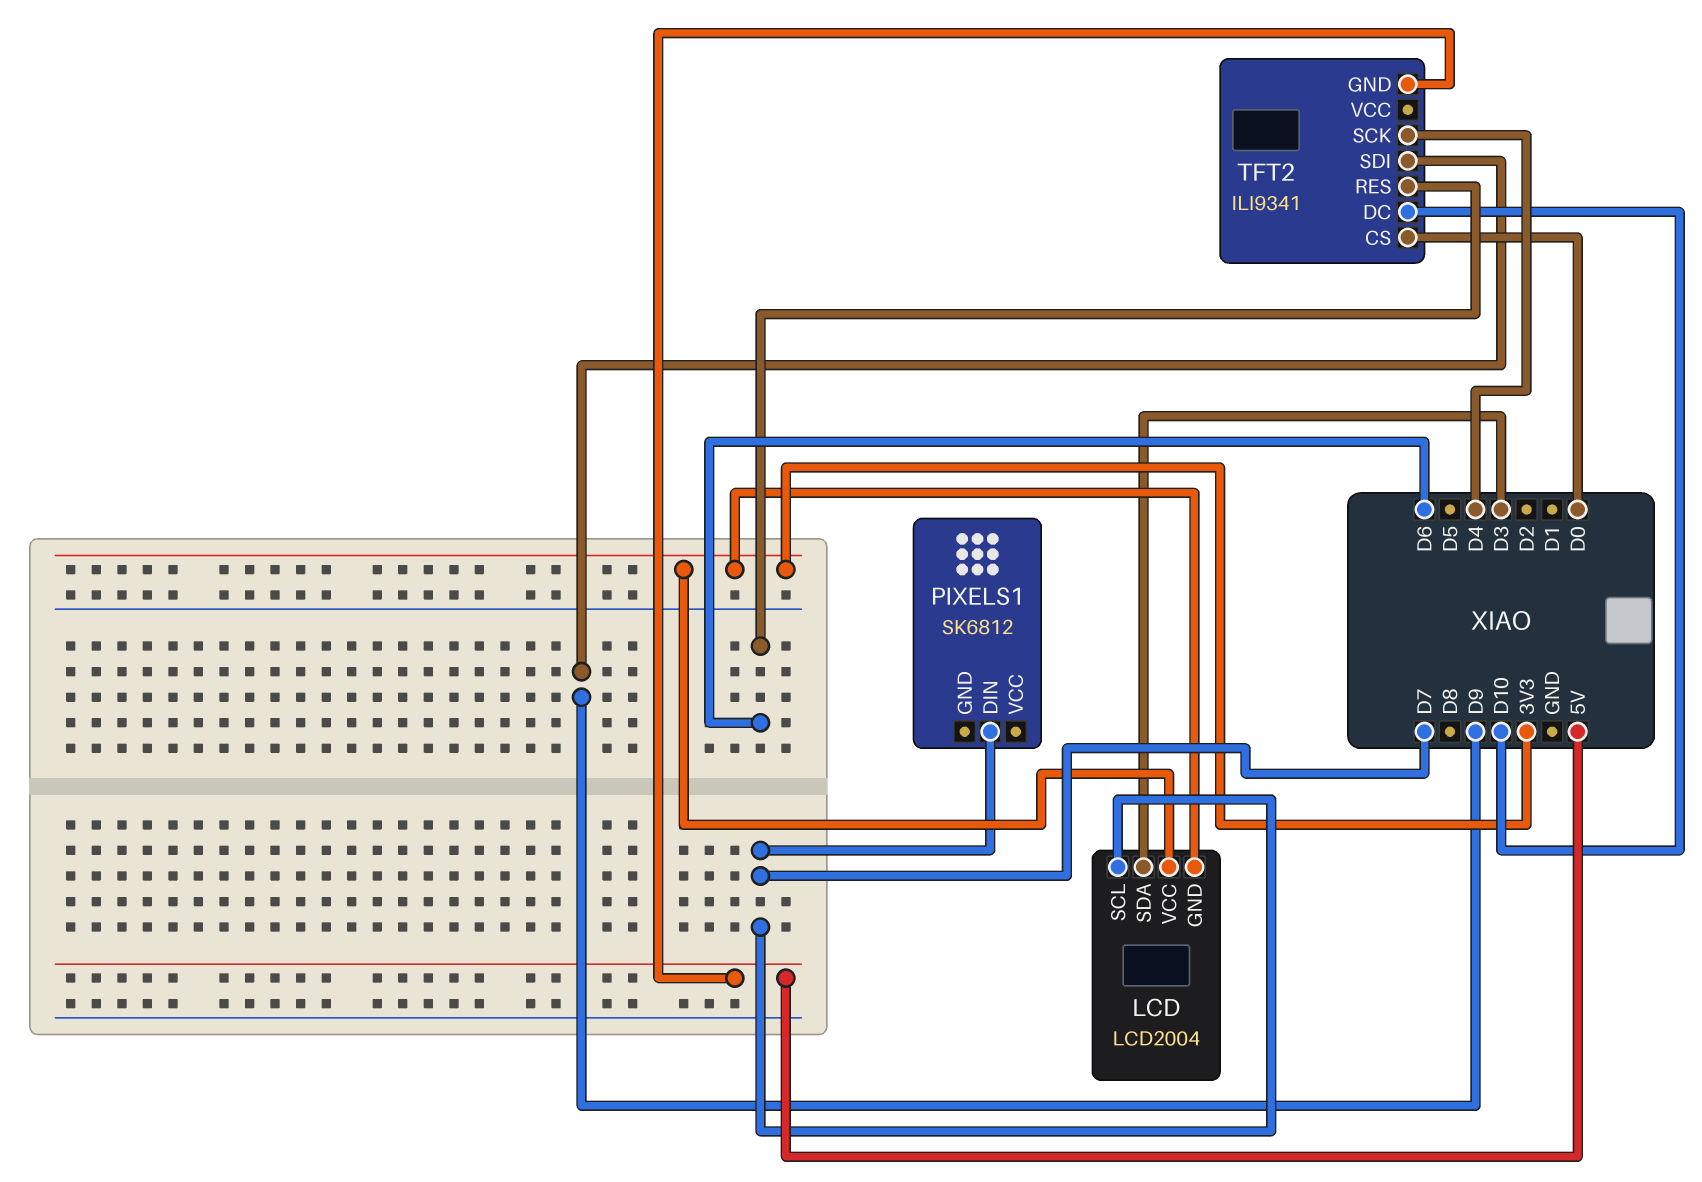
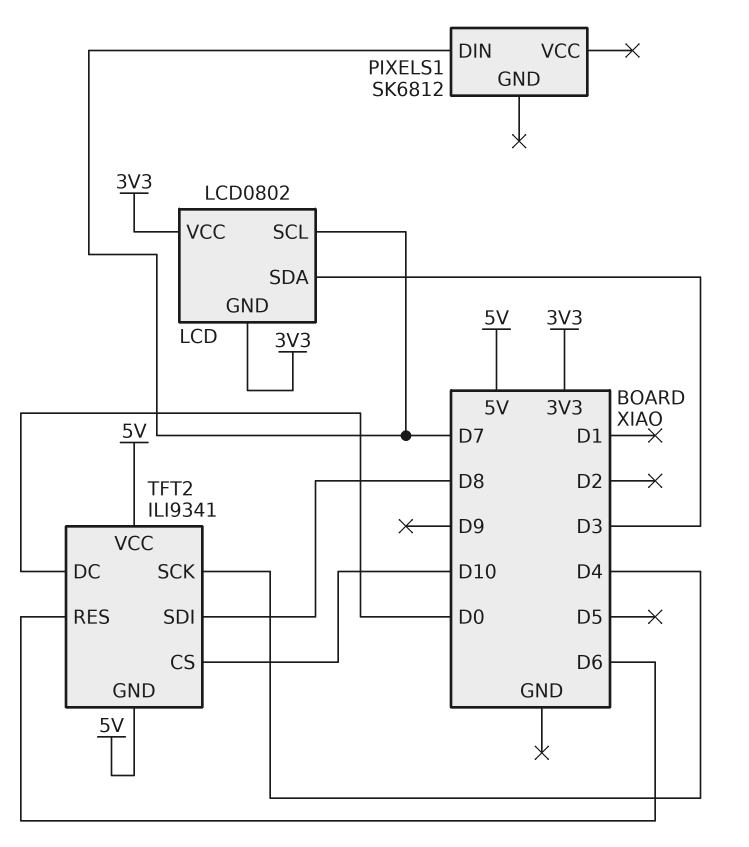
LCD: LCD2004 -> LCD0802
TFT2 pin CS: D0 -> D10
TFT2 pin DC: D10 -> D0
TFT2 pin SDI: D9 -> D8
TFT2 pin VCC: none -> 5V

